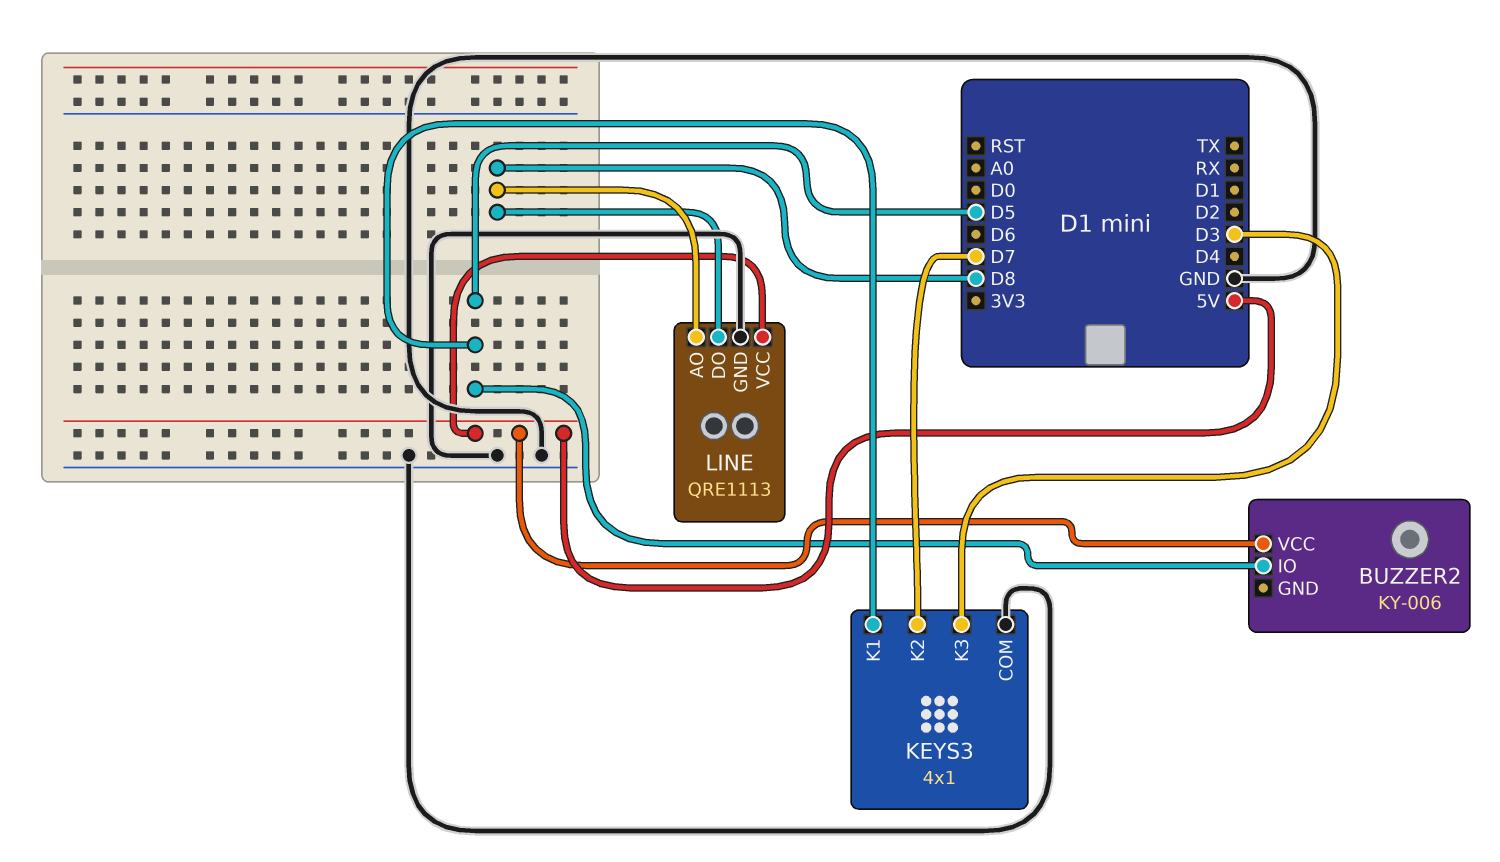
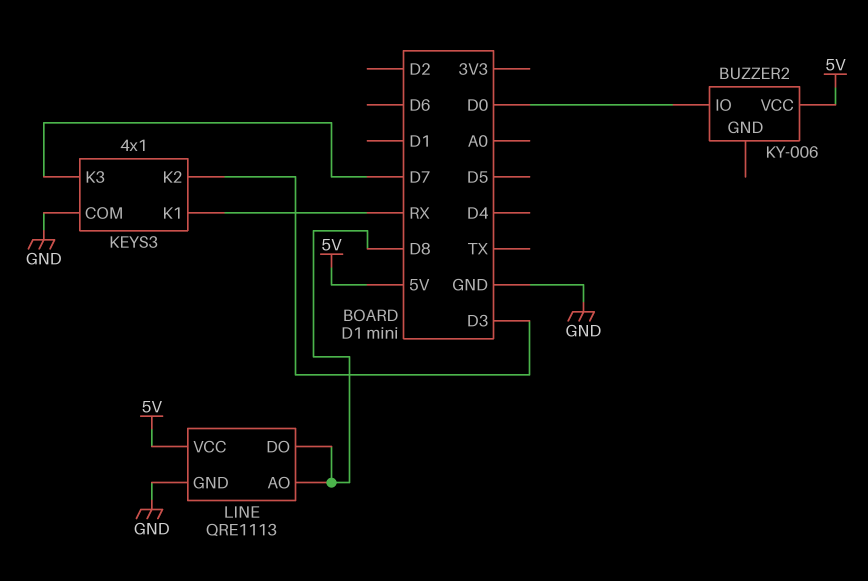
BUZZER2 pin IO: D5 -> D0
KEYS3 pin K1: D5 -> RX
KEYS3 pin K2: D7 -> D3
KEYS3 pin K3: D3 -> D7

